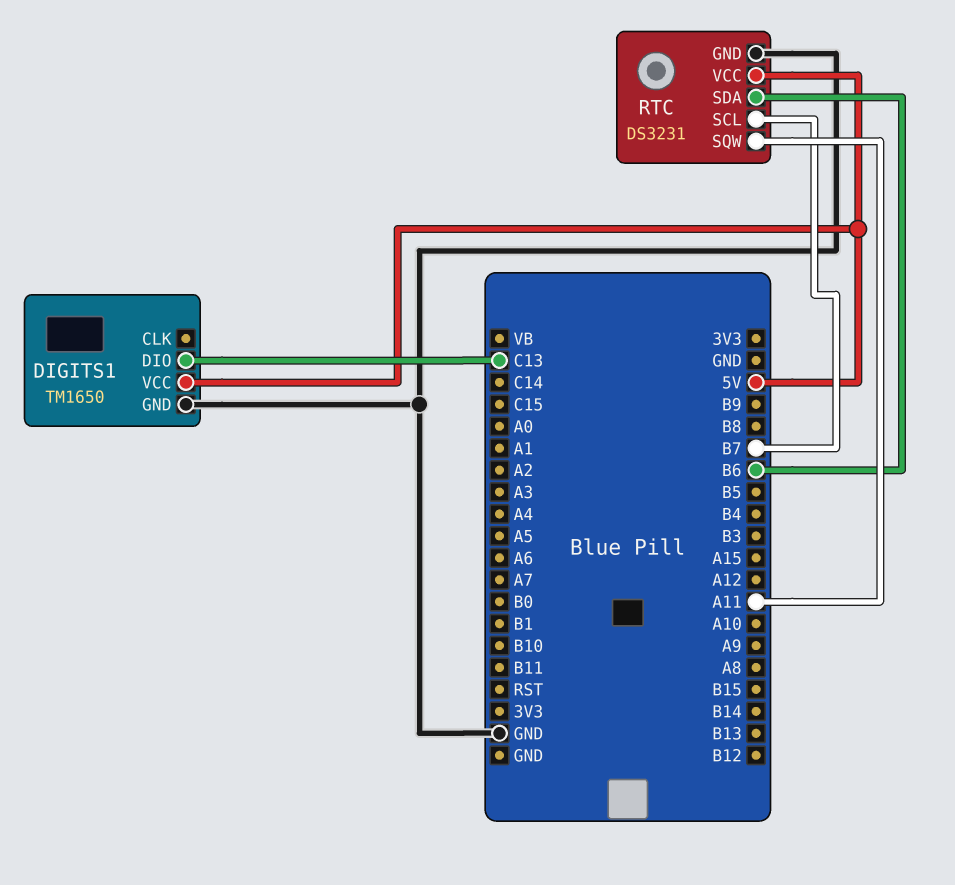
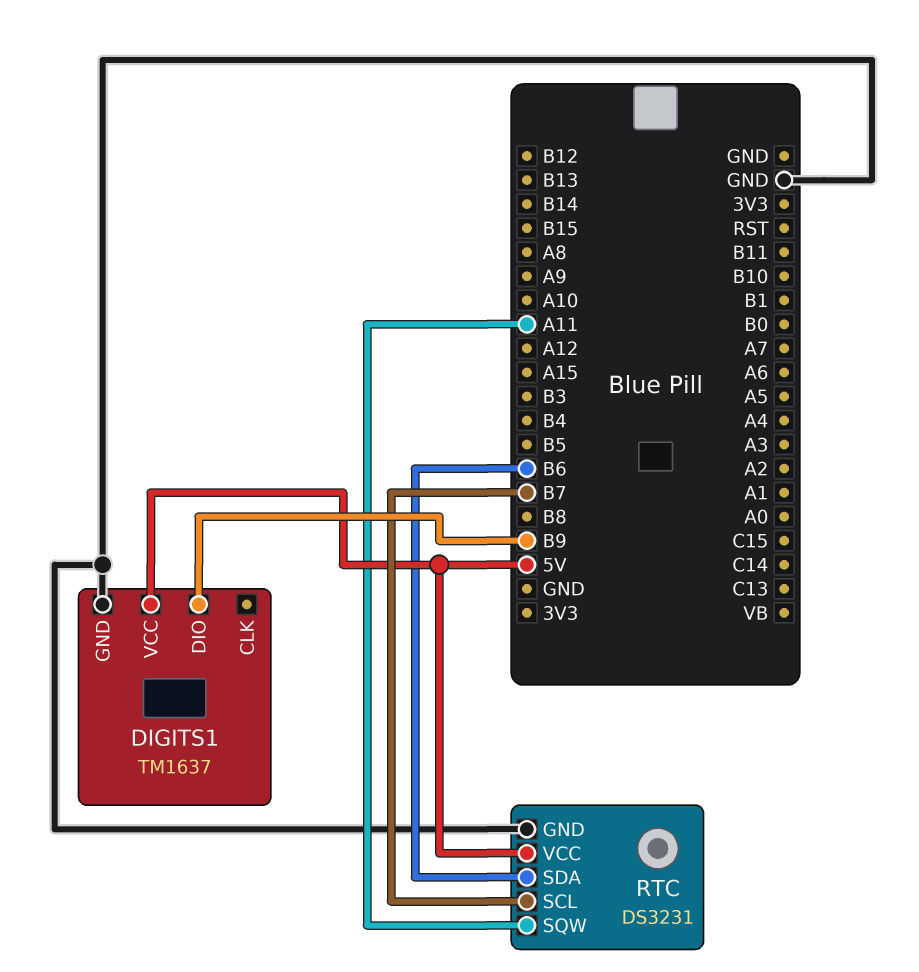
DIGITS1: TM1650 -> TM1637
DIGITS1 pin DIO: C13 -> B9

